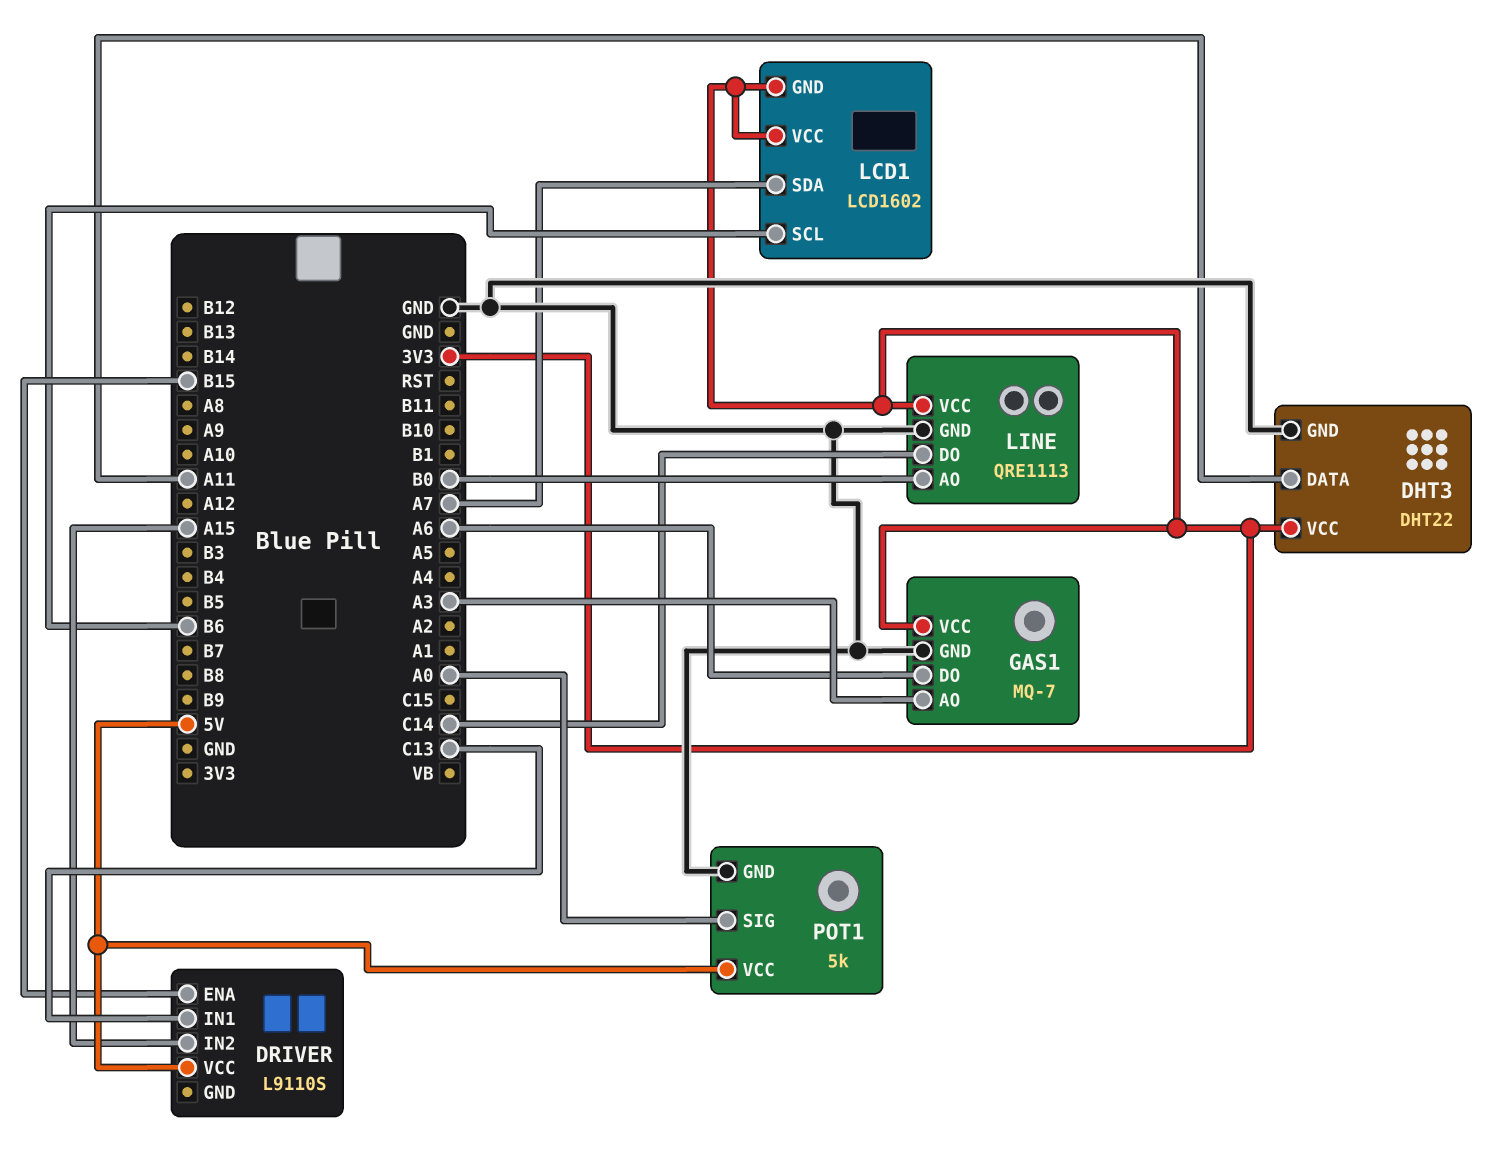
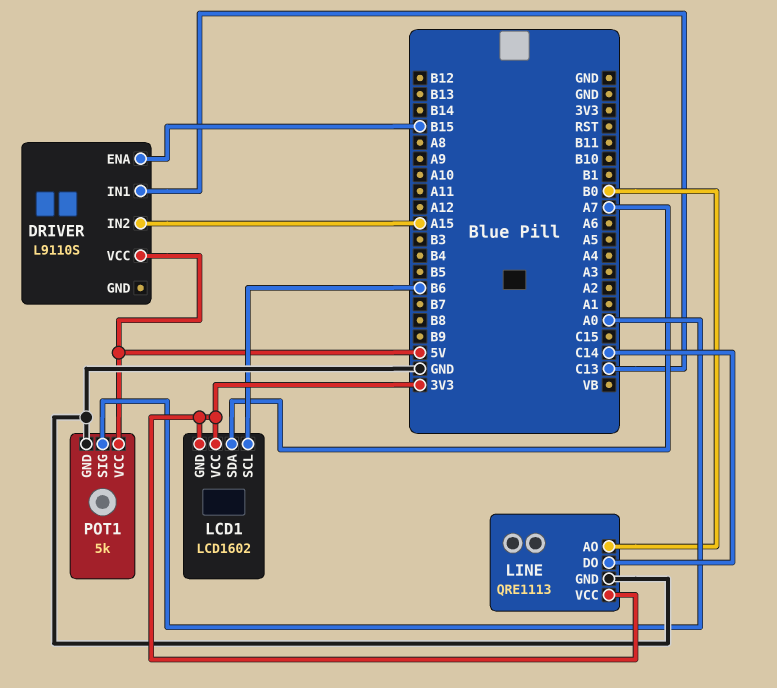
DHT3: DHT22 -> none
DHT3 pin DATA: A11 -> none
DHT3 pin GND: GND -> none
DHT3 pin VCC: 3V3 -> none
GAS1: MQ-7 -> none
GAS1 pin AO: A3 -> none
GAS1 pin DO: A6 -> none
GAS1 pin GND: GND -> none
GAS1 pin VCC: 3V3 -> none

